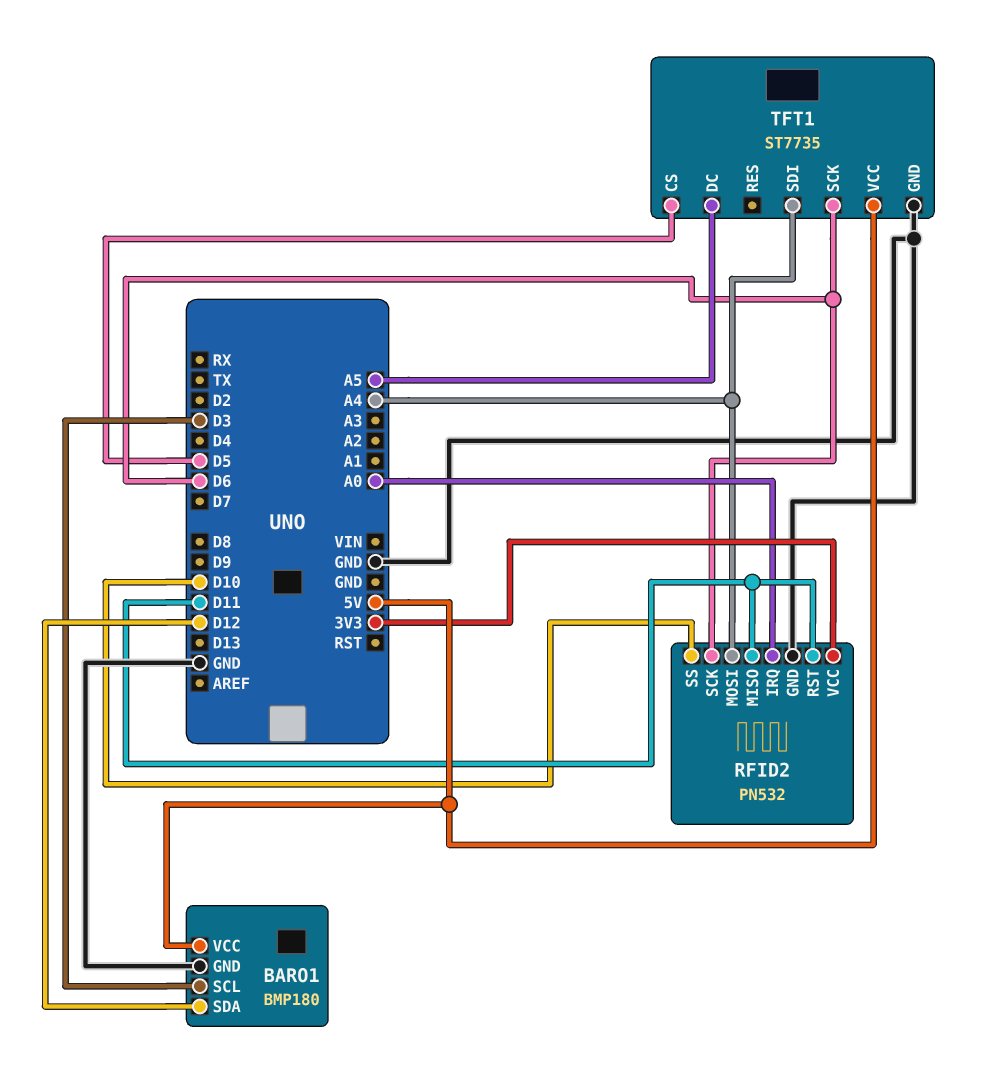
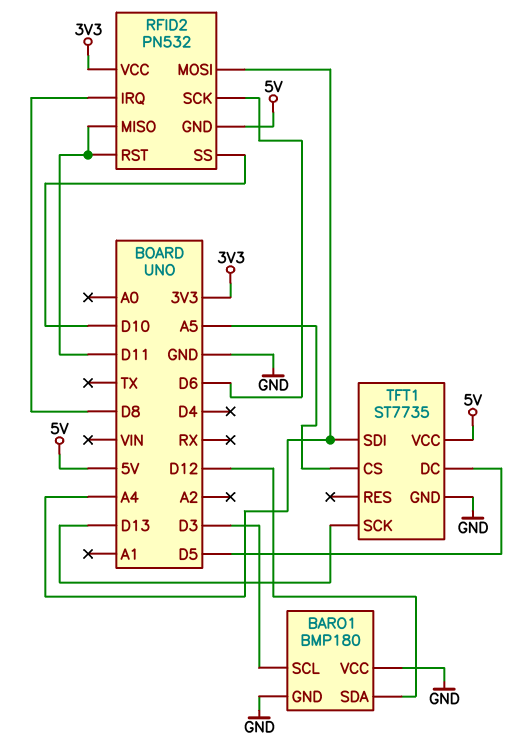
BARO1 pin VCC: 5V -> GND
RFID2 pin GND: GND -> 5V
RFID2 pin IRQ: A0 -> D8
TFT1 pin CS: D5 -> A5
TFT1 pin DC: A5 -> D5
TFT1 pin SCK: D6 -> D13

